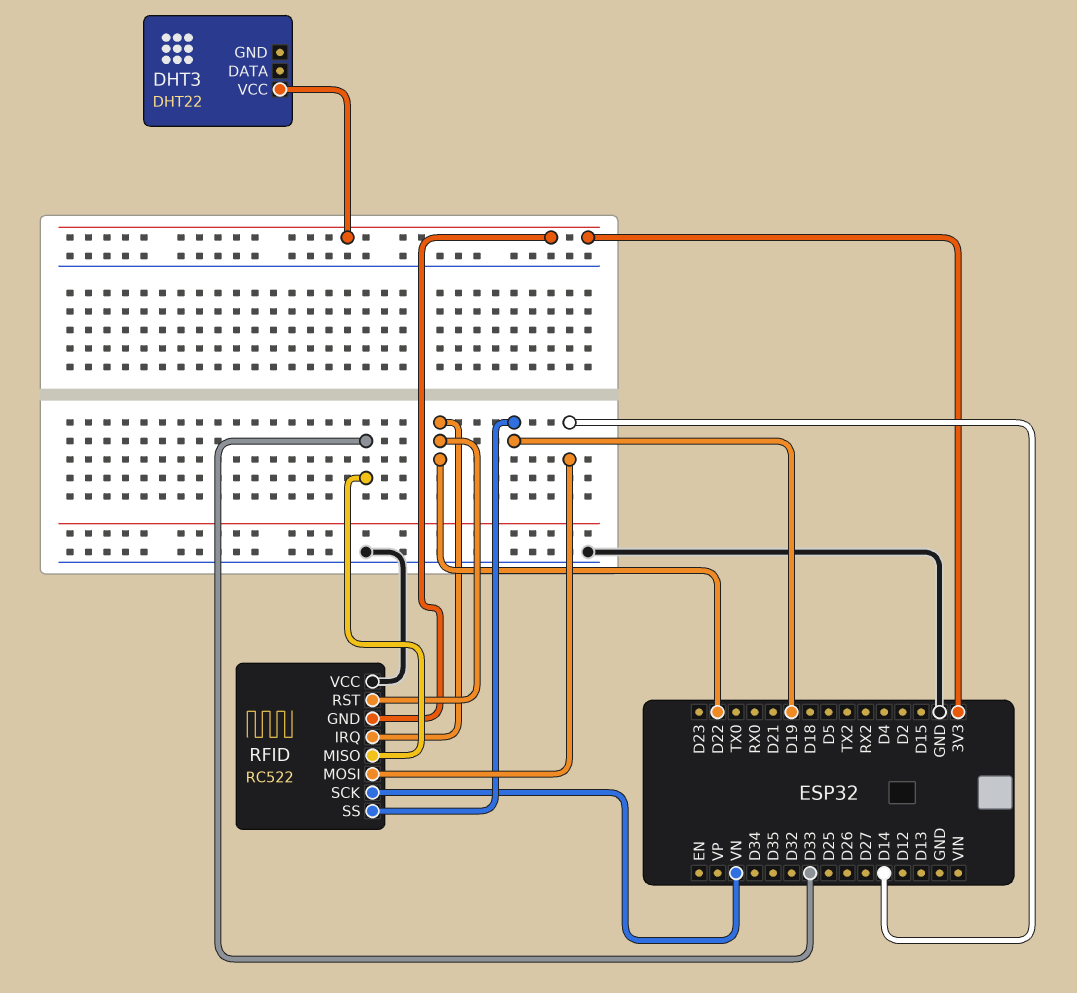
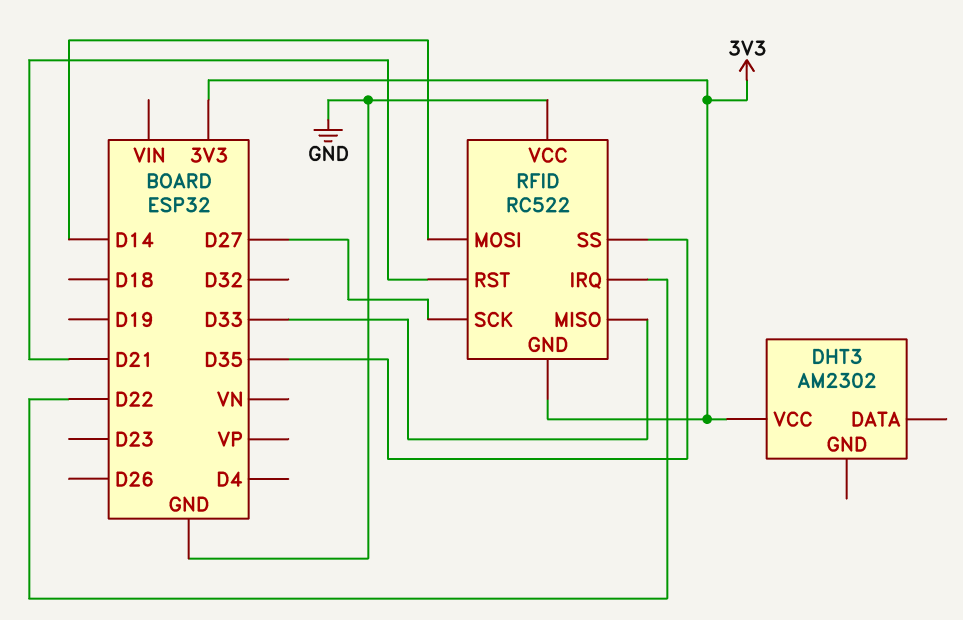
DHT3: DHT22 -> AM2302
RFID pin RST: D22 -> D21
RFID pin SCK: VN -> D27
RFID pin SS: D19 -> D35

